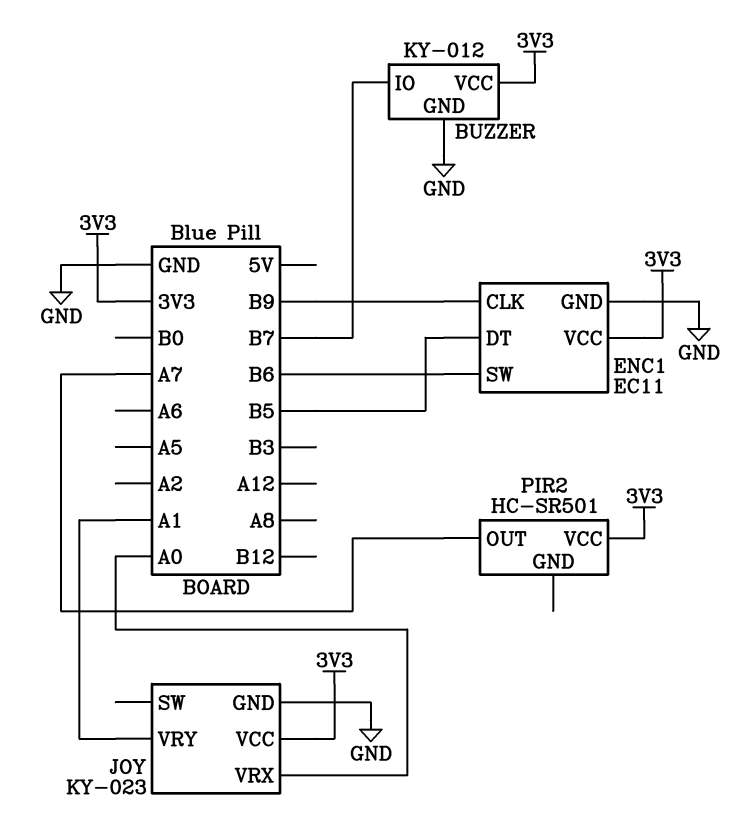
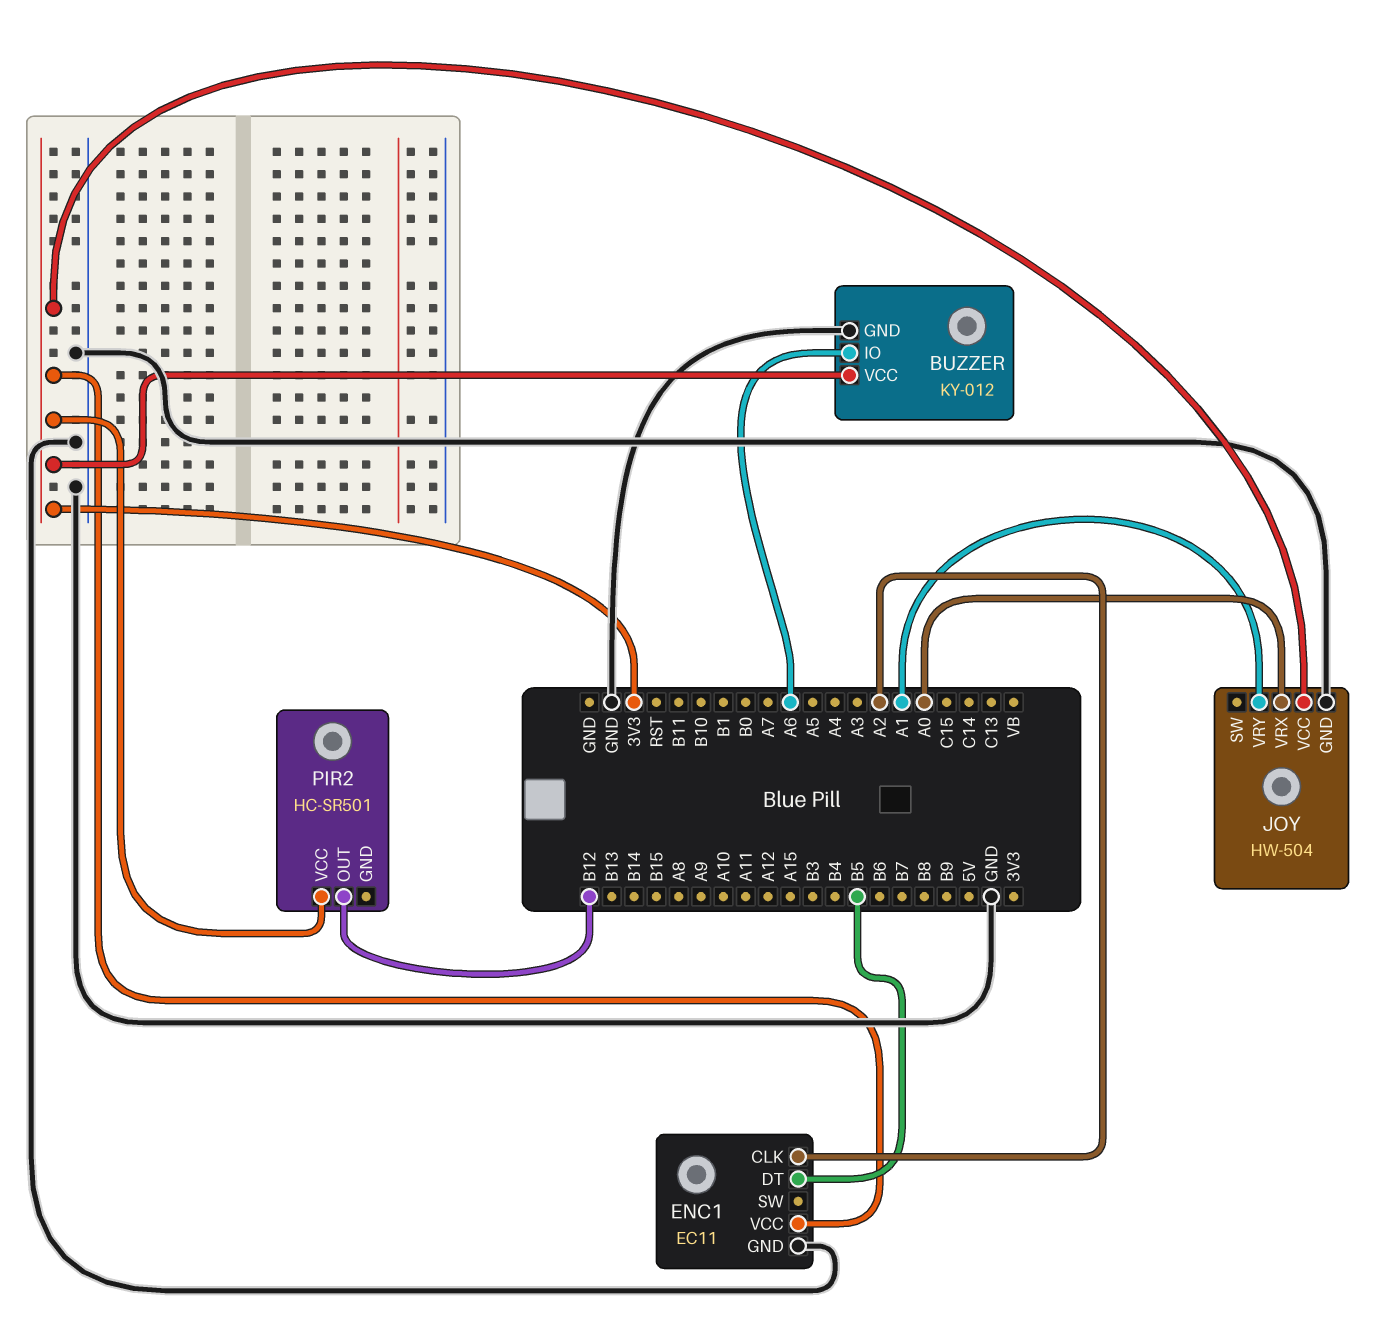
BUZZER pin IO: B7 -> A6
ENC1 pin CLK: B9 -> A2
ENC1 pin SW: B6 -> none
JOY: KY-023 -> HW-504
PIR2 pin OUT: A7 -> B12

